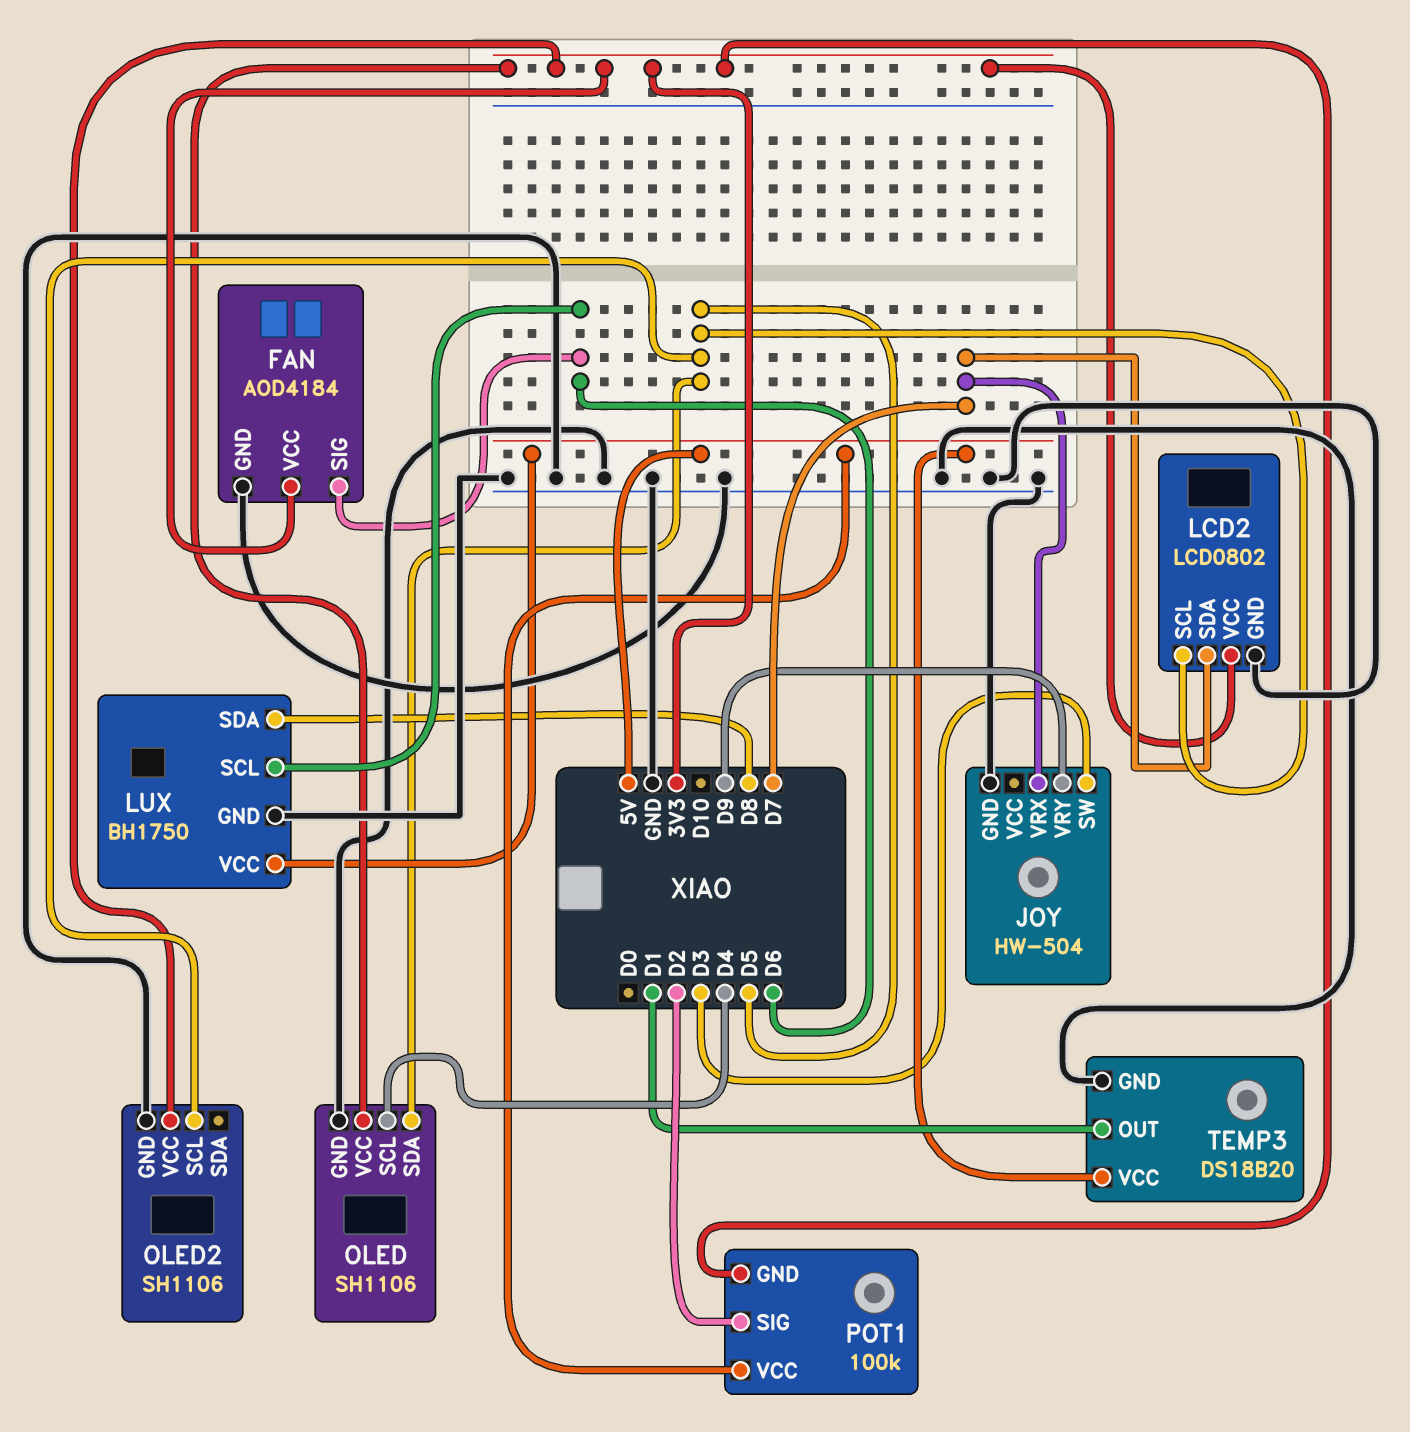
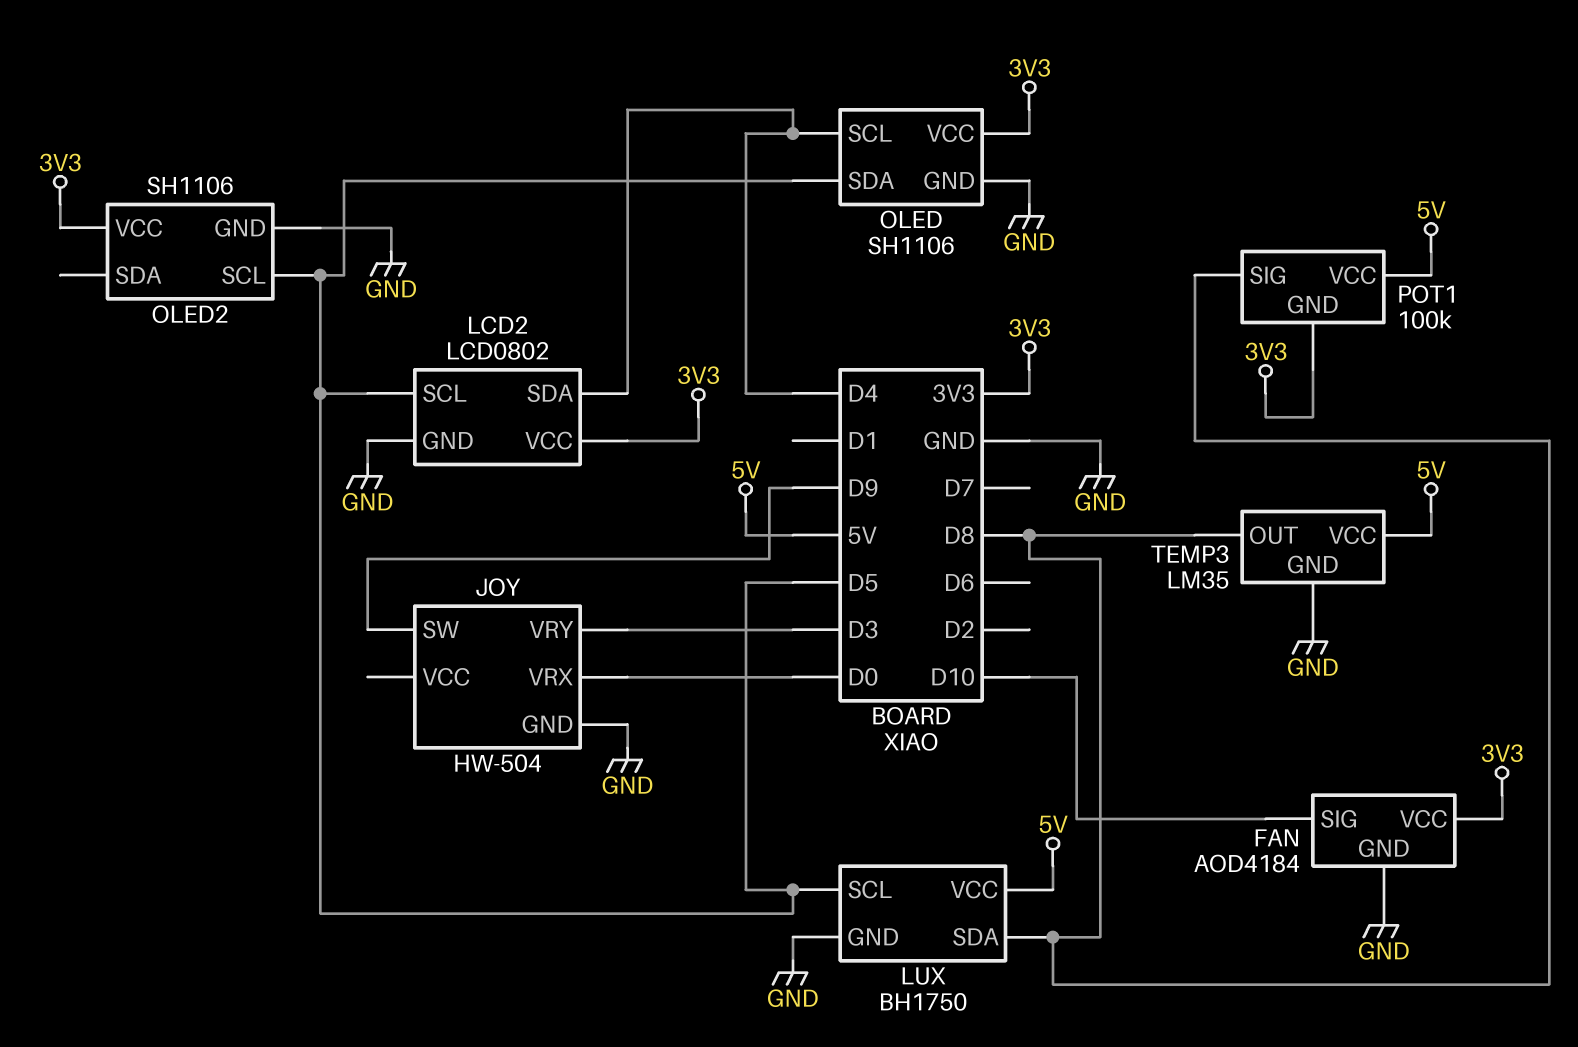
FAN pin SIG: D6 -> D10
JOY pin SW: D3 -> D9
JOY pin VRX: D7 -> D0
JOY pin VRY: D9 -> D3
LCD2 pin SDA: D7 -> D4
LUX pin SCL: D6 -> D5
POT1 pin SIG: D2 -> D8
TEMP3: DS18B20 -> LM35
TEMP3 pin OUT: D1 -> D8

